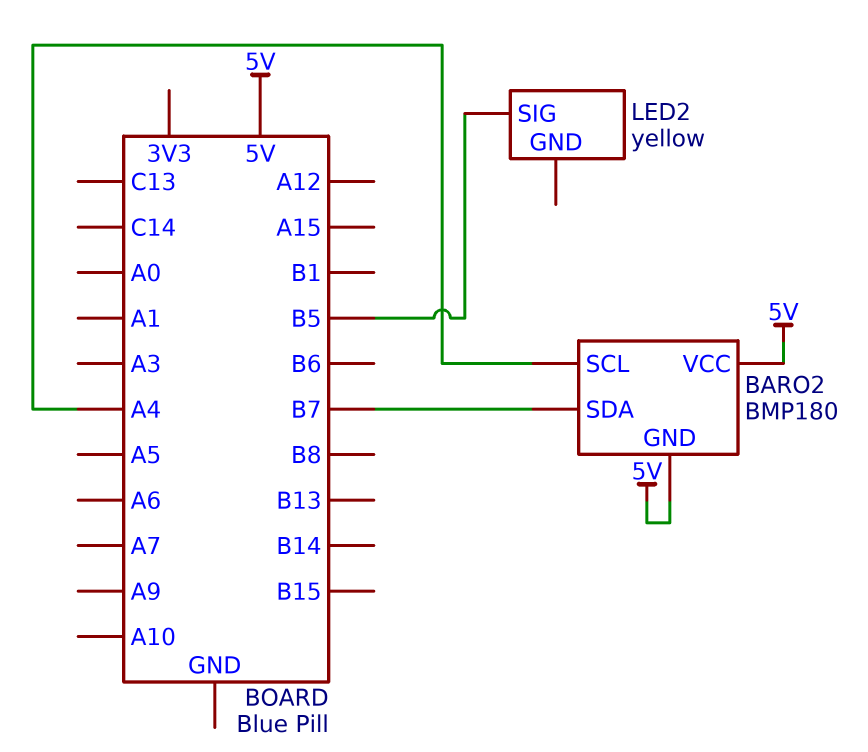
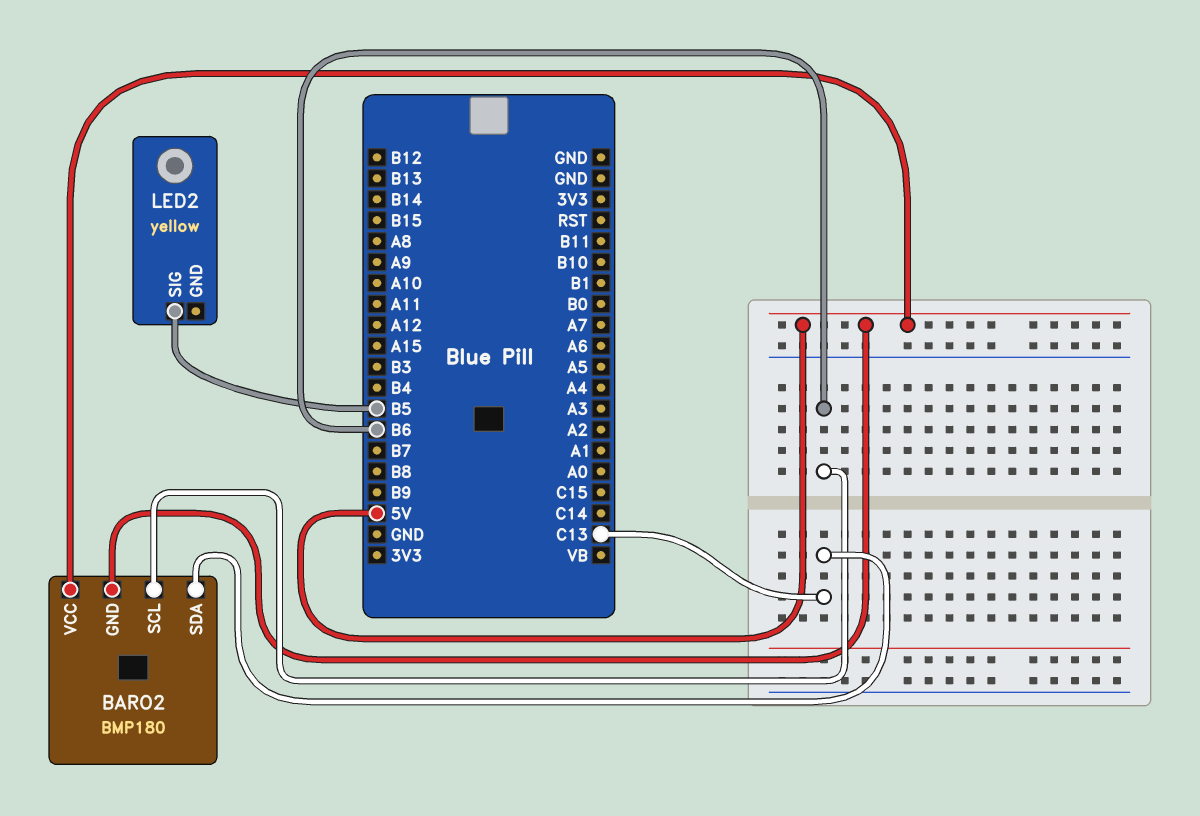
BARO2 pin SCL: A4 -> B6
BARO2 pin SDA: B7 -> C13

